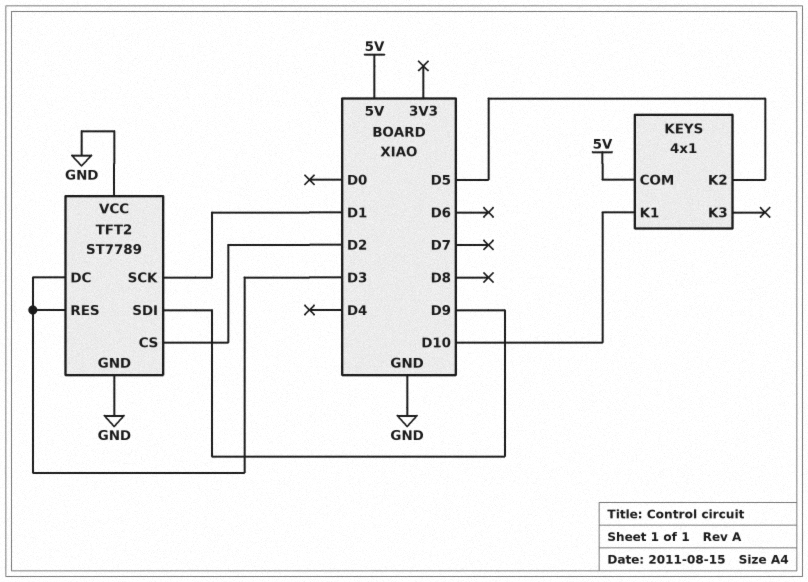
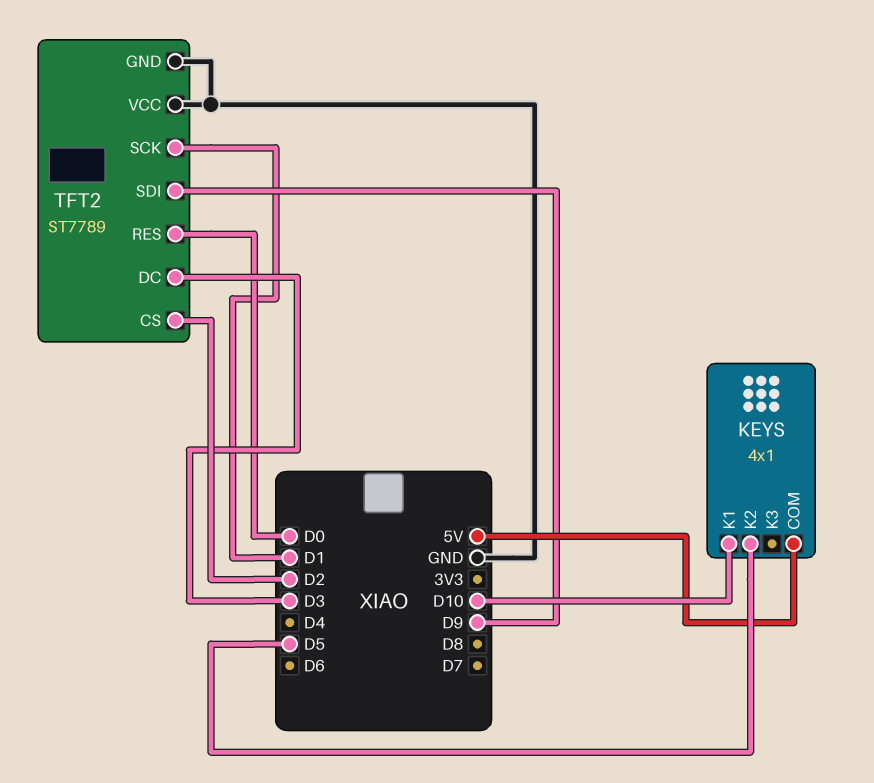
TFT2 pin RES: D3 -> D0

